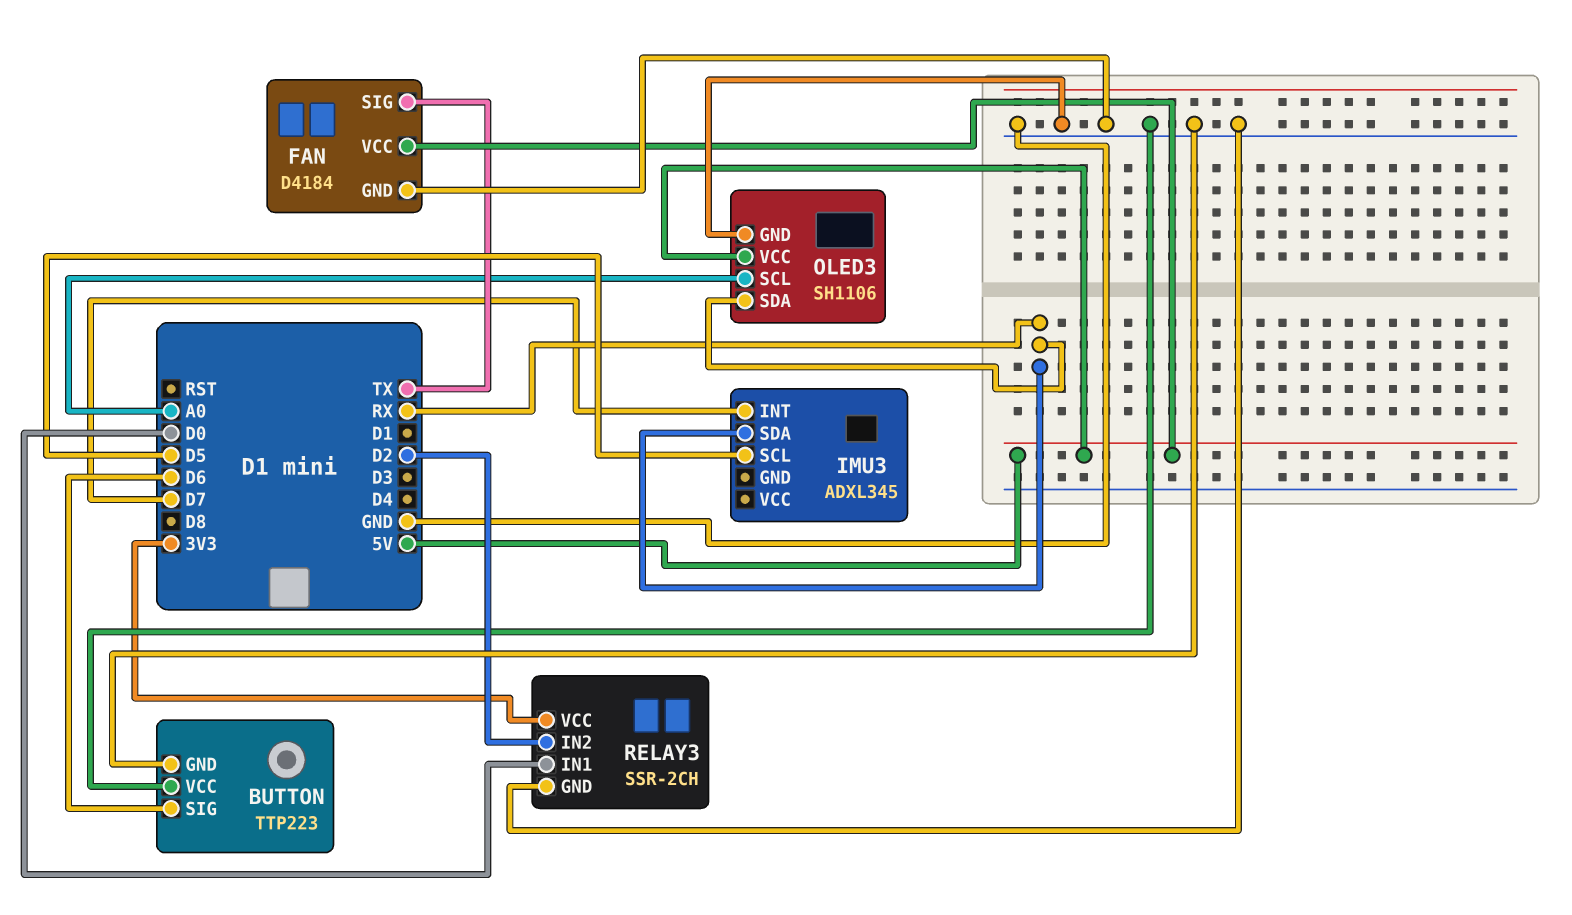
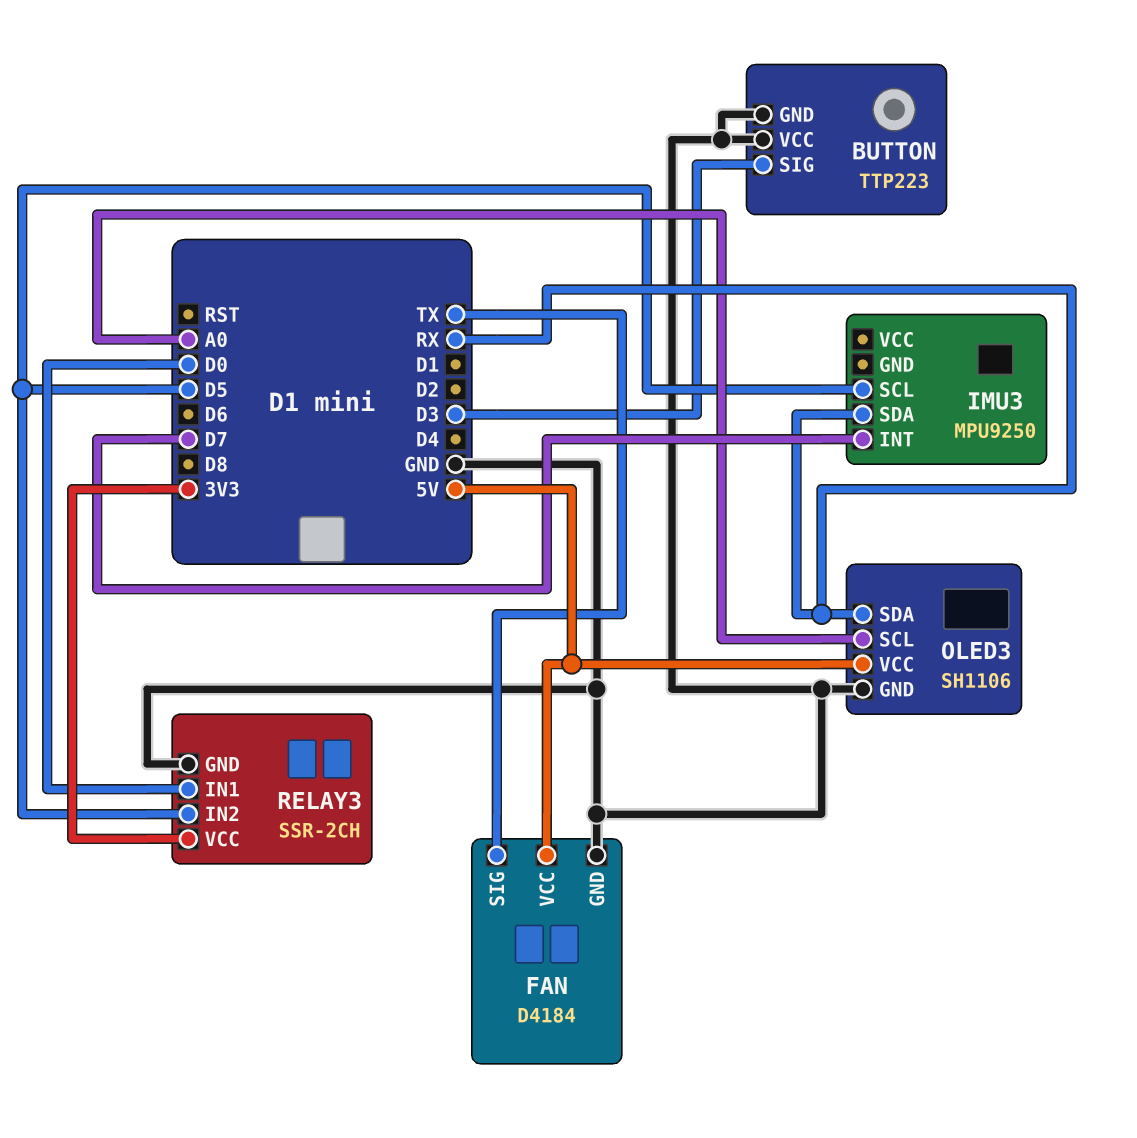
BUTTON pin SIG: D6 -> D3
IMU3: ADXL345 -> MPU9250
RELAY3 pin IN2: D2 -> D5

